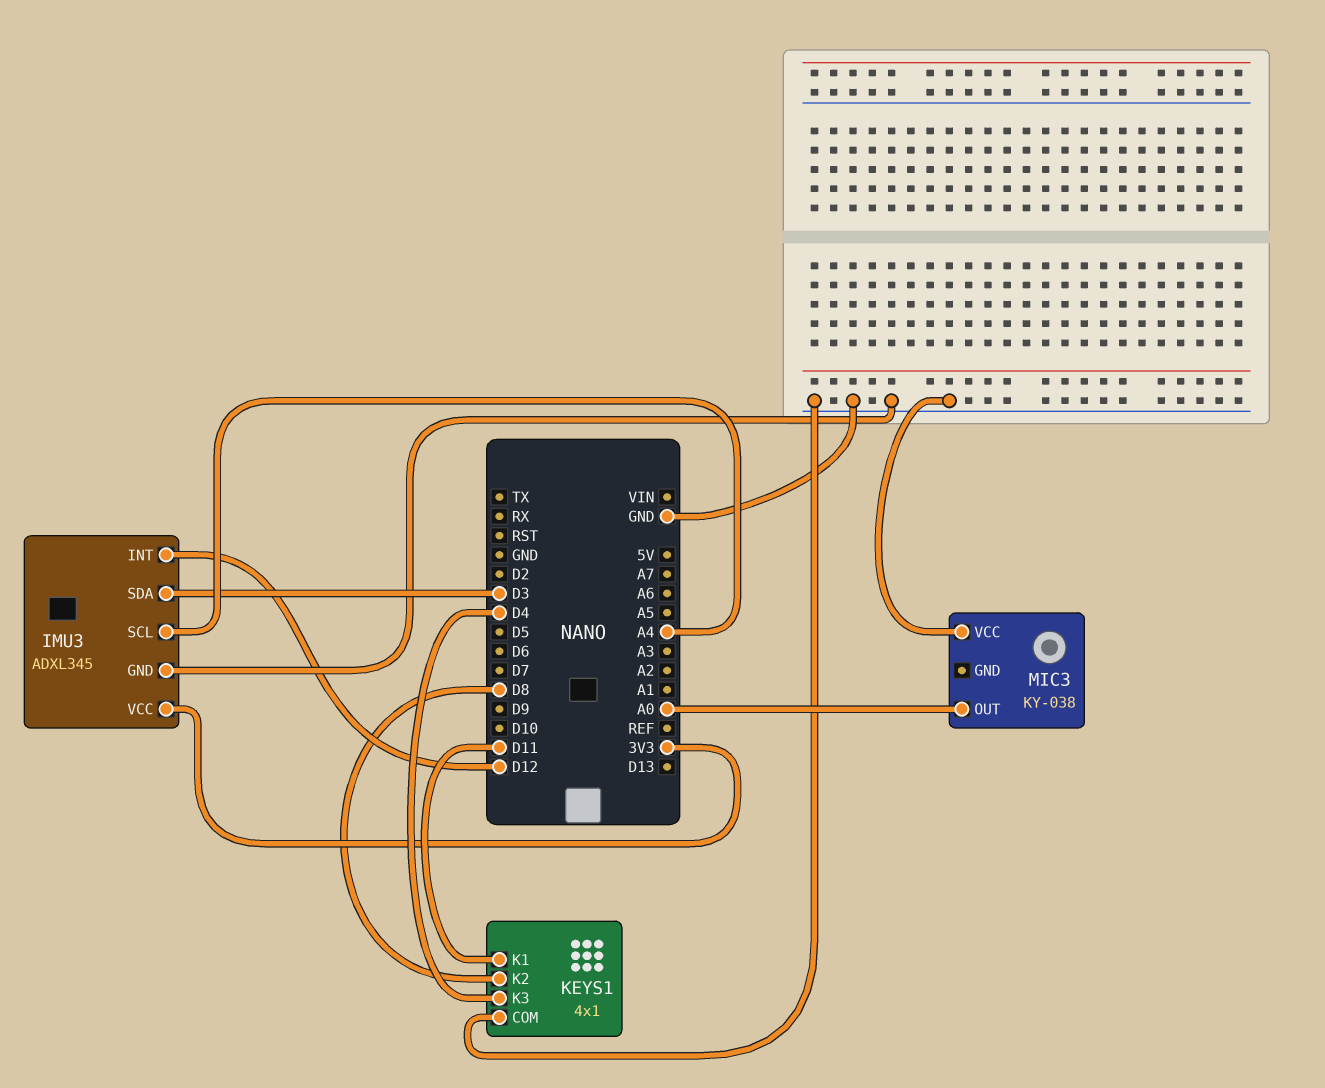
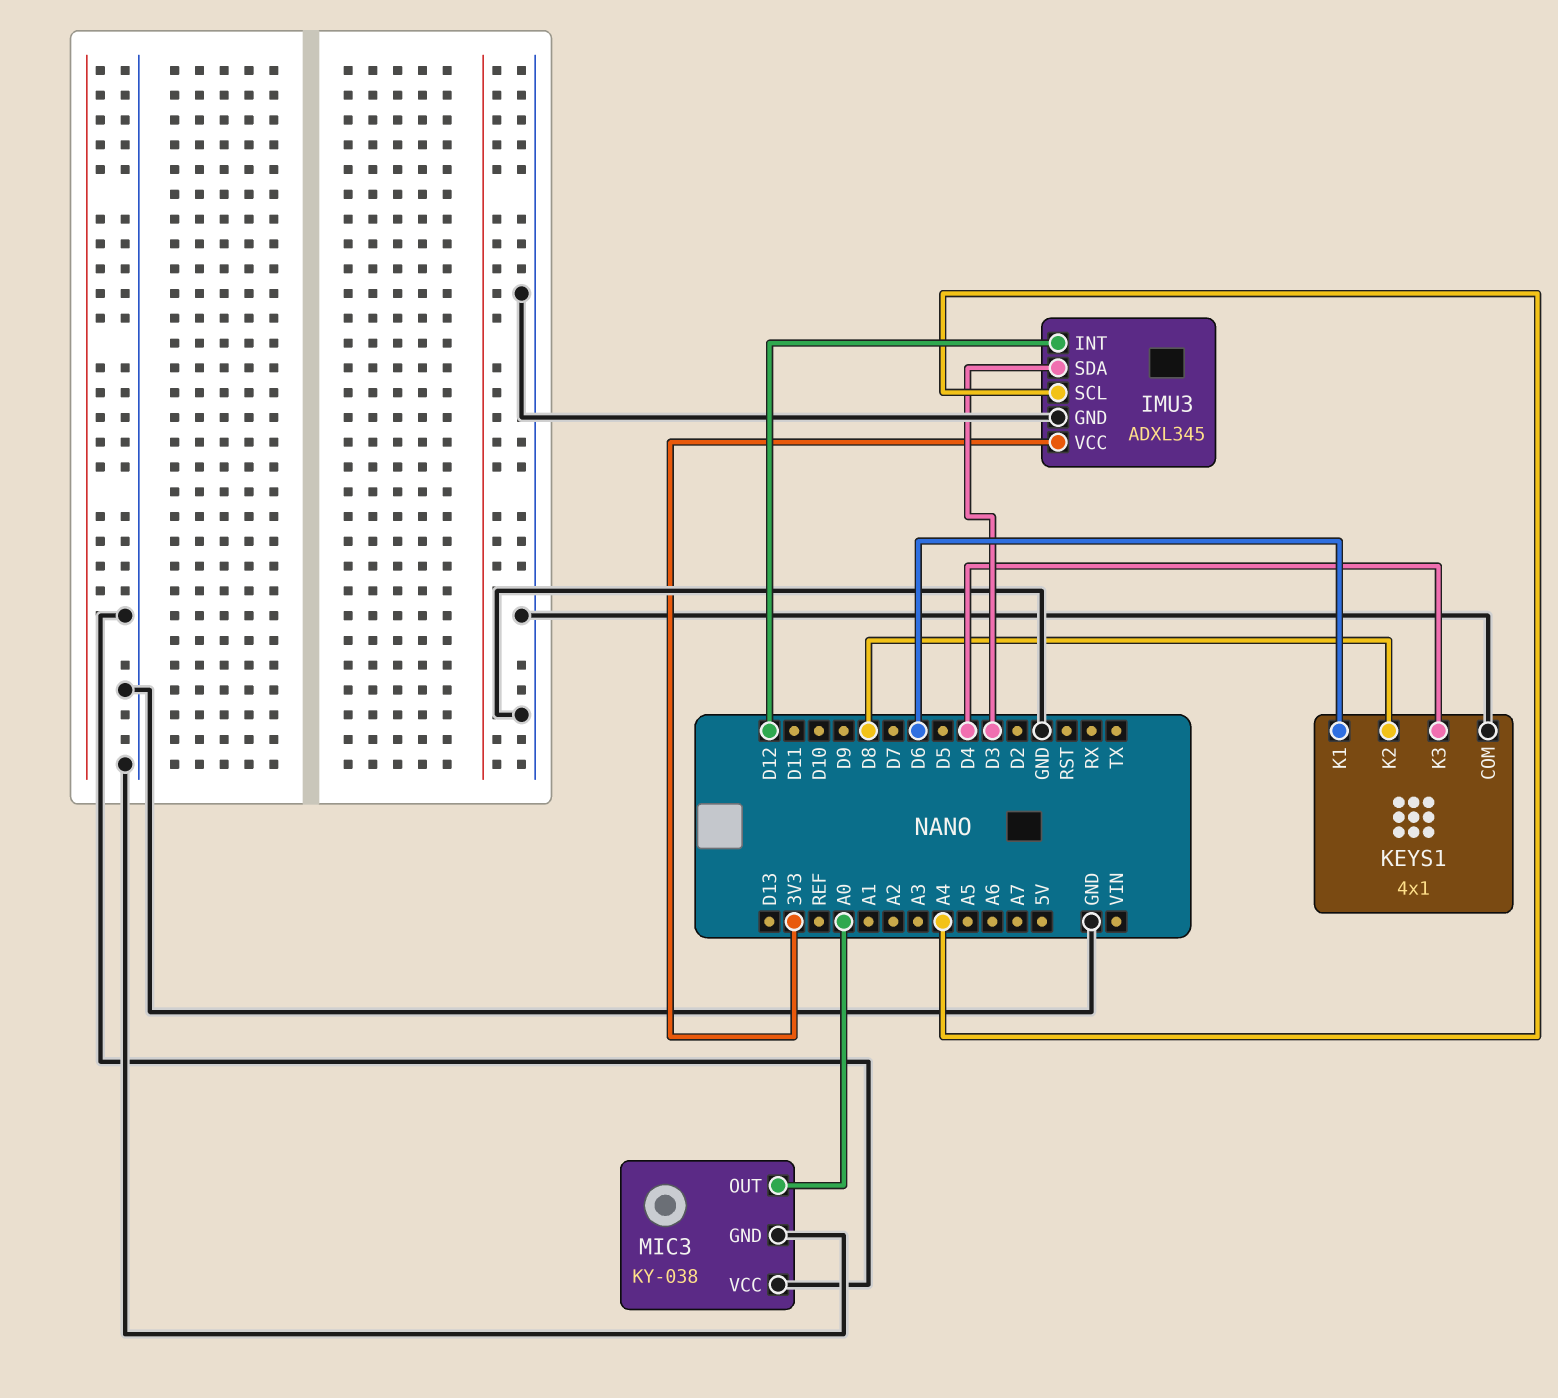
KEYS1 pin K1: D11 -> D6
MIC3 pin GND: none -> GND

